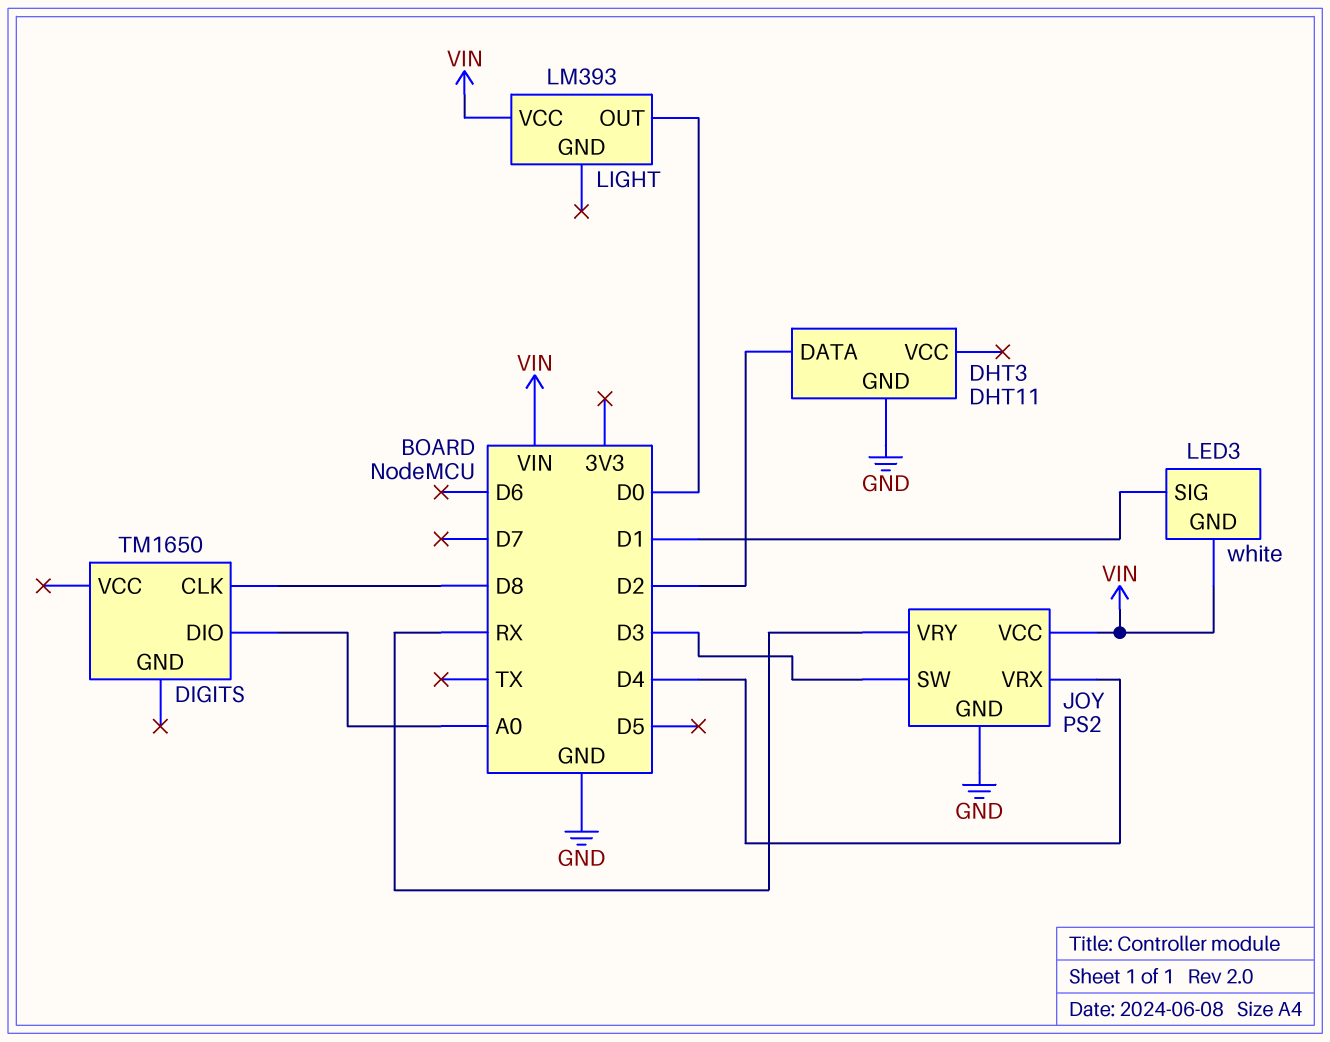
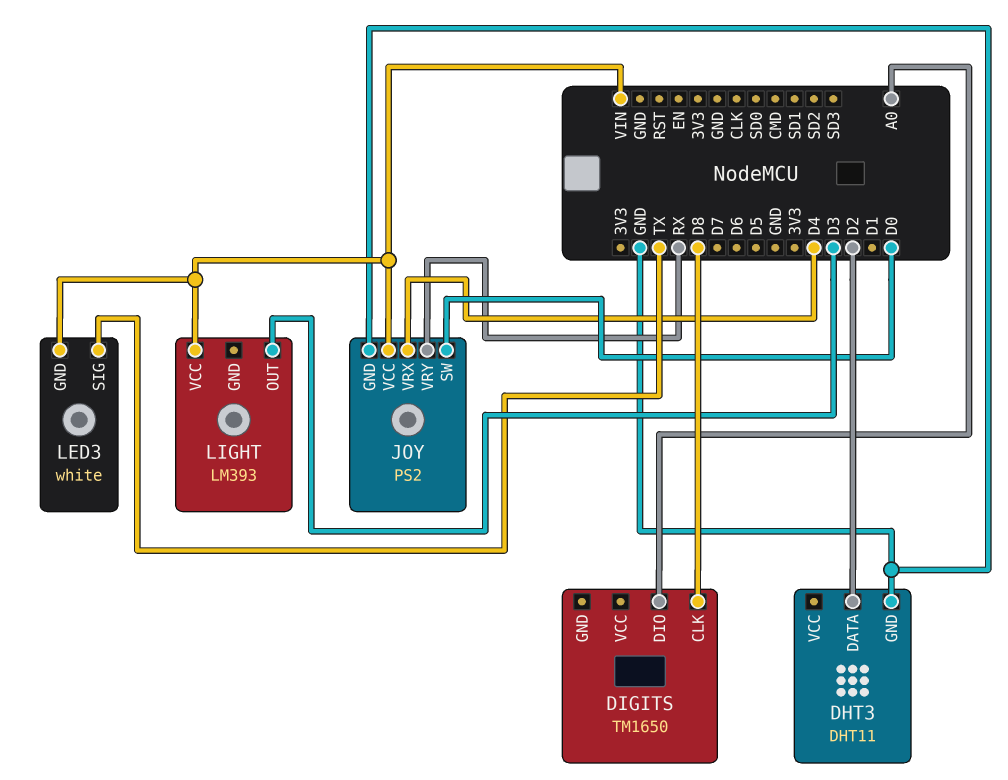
JOY pin SW: D3 -> D0
LED3 pin SIG: D1 -> TX
LIGHT pin OUT: D0 -> D3

